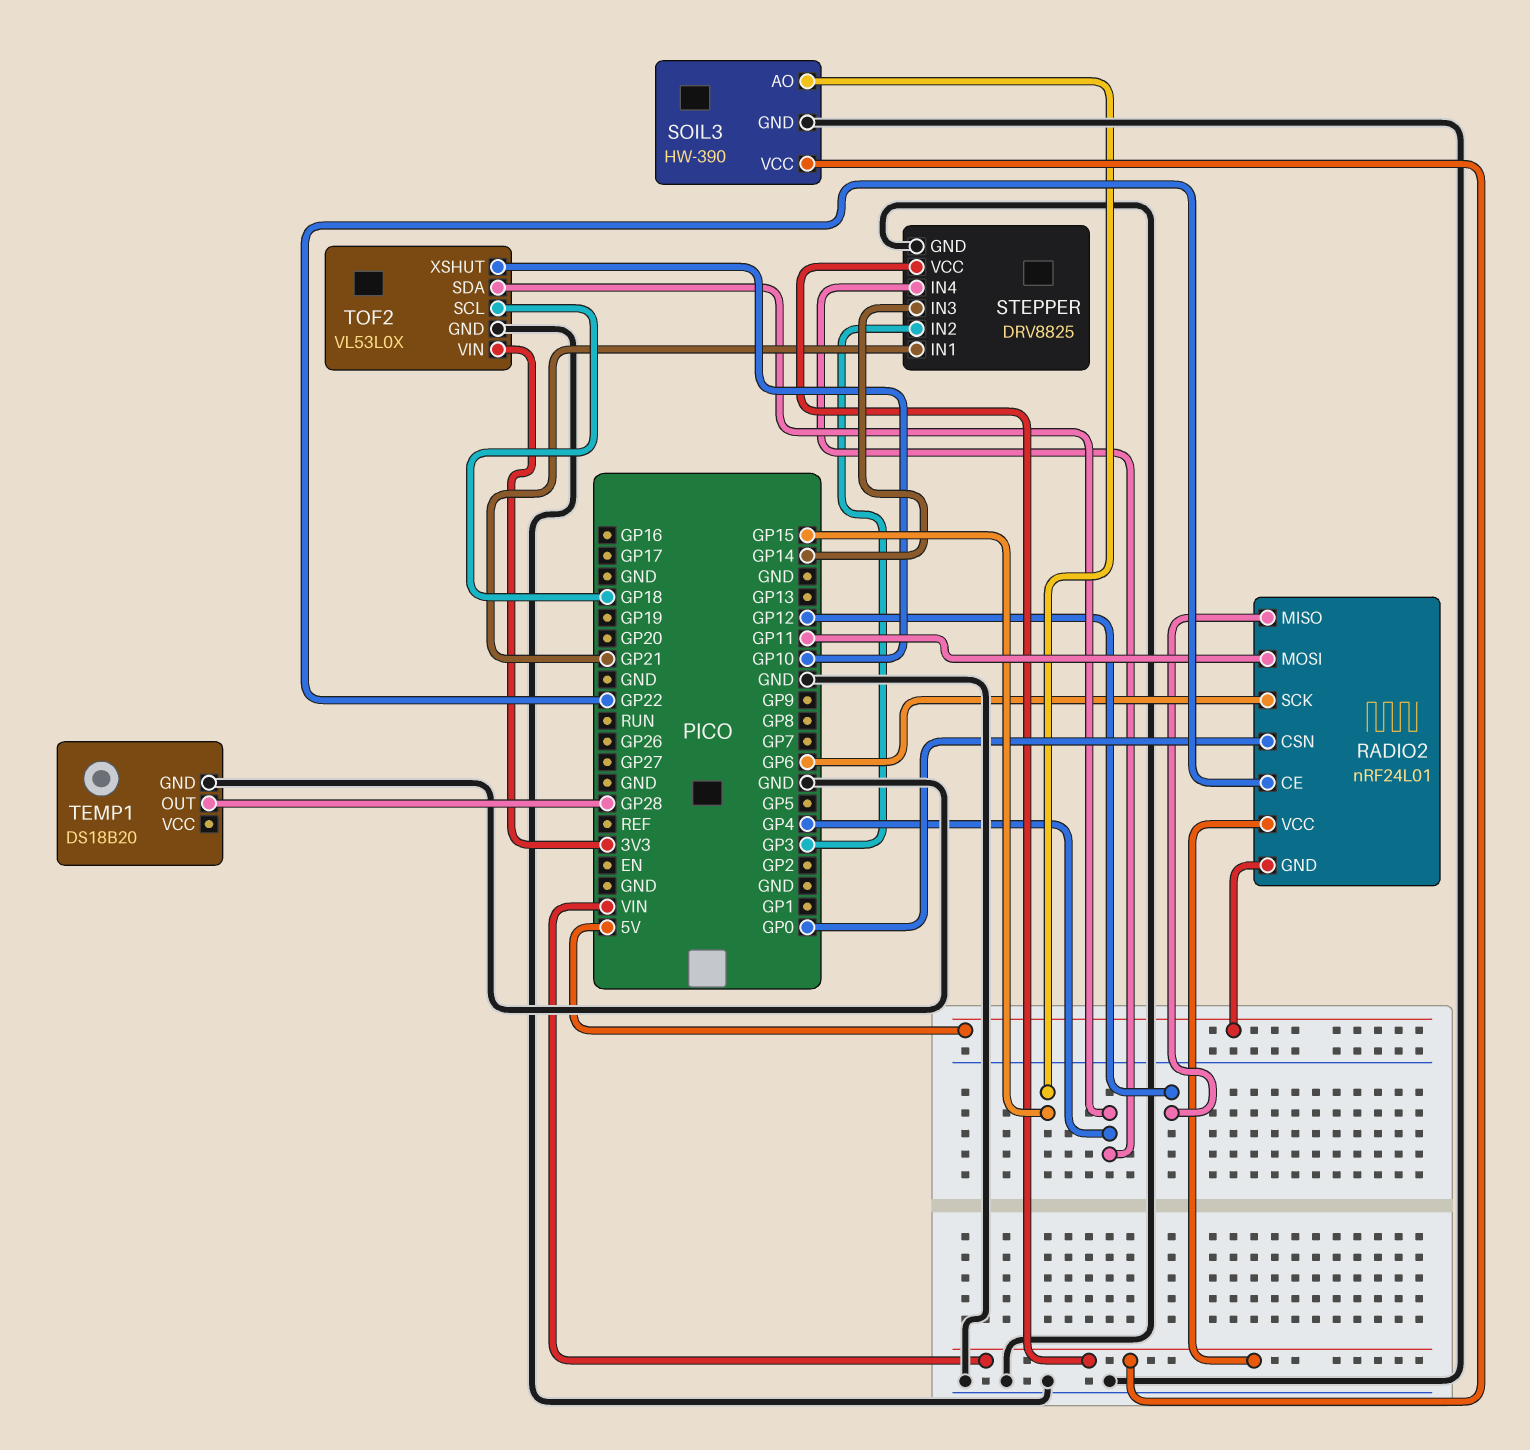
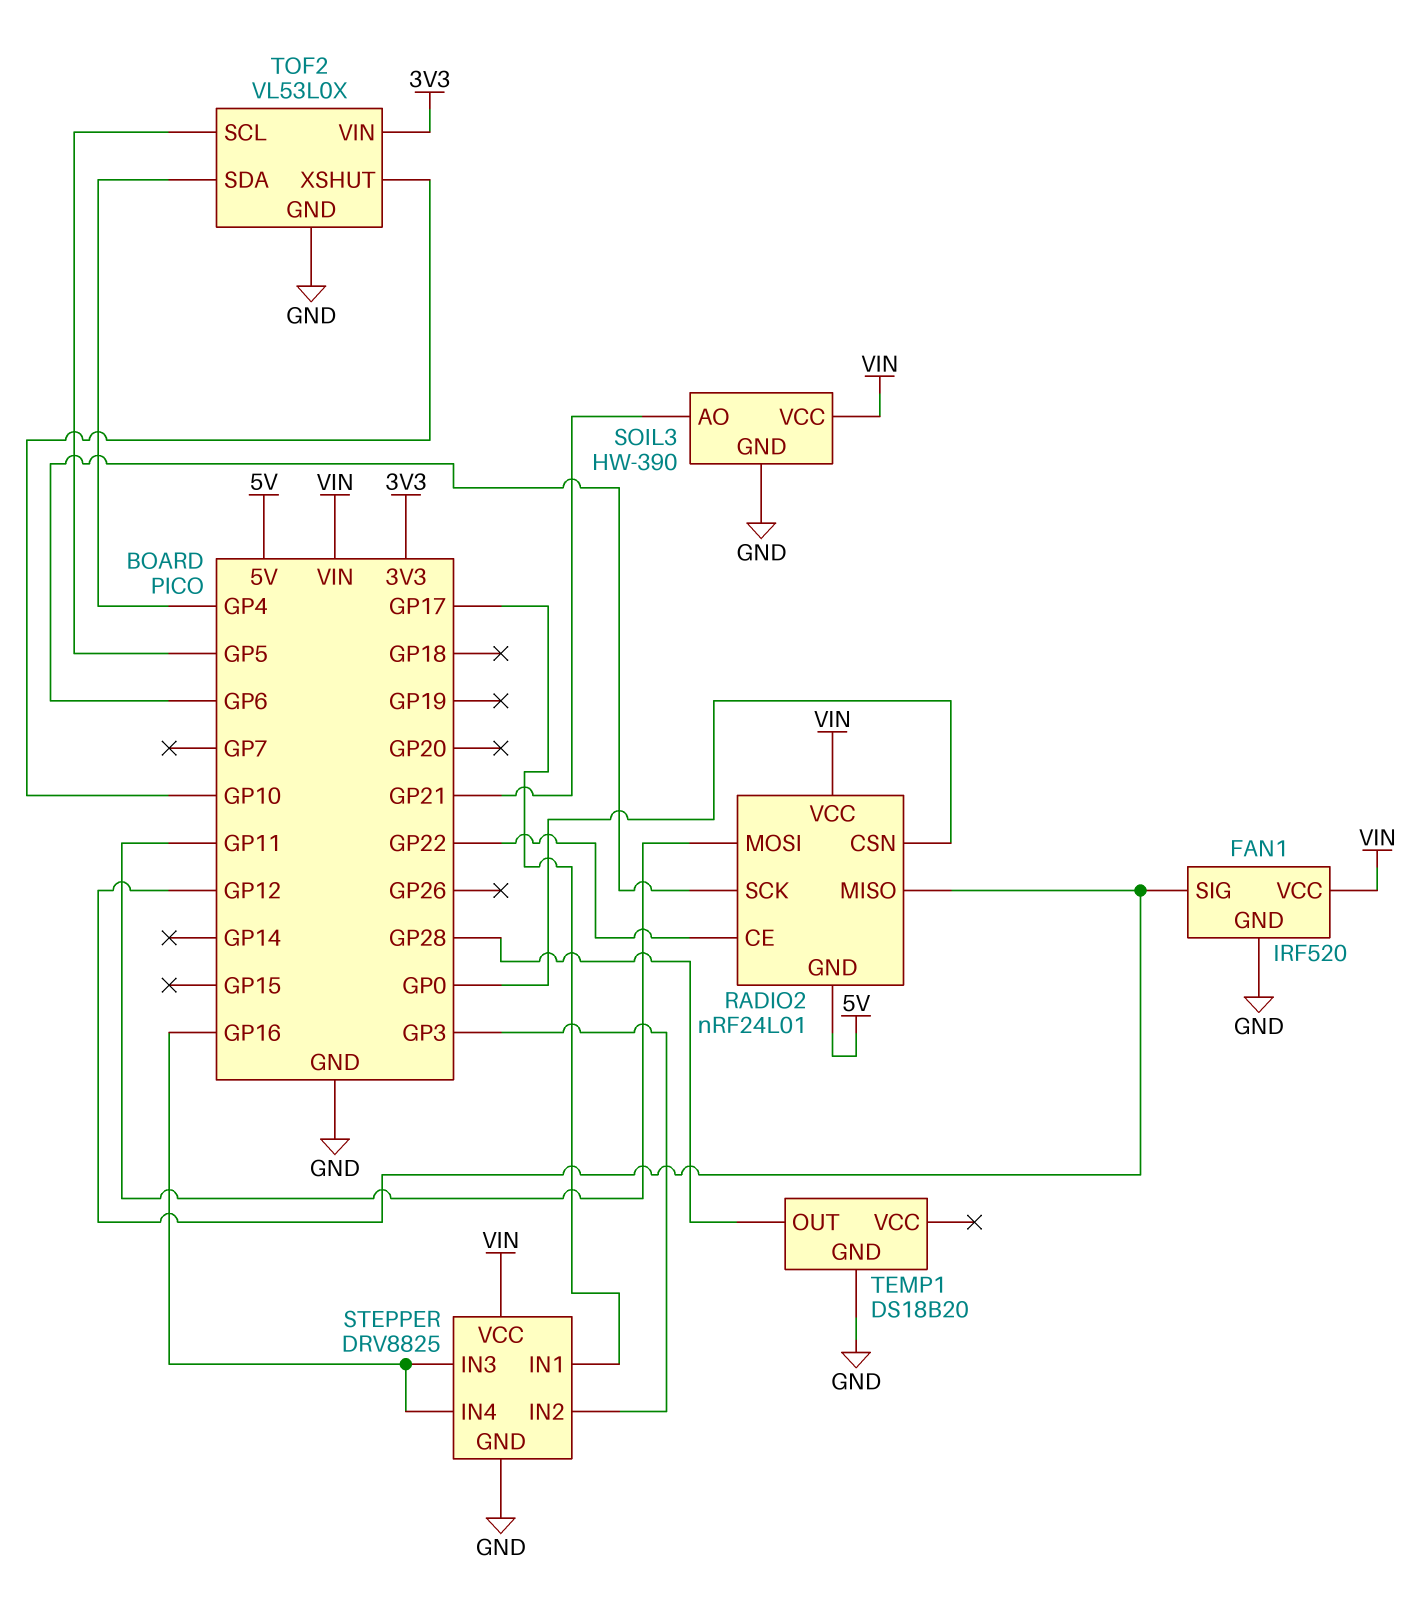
FAN1: none -> IRF520
FAN1 pin GND: none -> GND
FAN1 pin SIG: none -> GP12
FAN1 pin VCC: none -> VIN
SOIL3 pin AO: GP15 -> GP21
STEPPER pin IN1: GP21 -> GP17
STEPPER pin IN3: GP14 -> GP16
STEPPER pin IN4: GP4 -> GP16
TOF2 pin SCL: GP18 -> GP5

